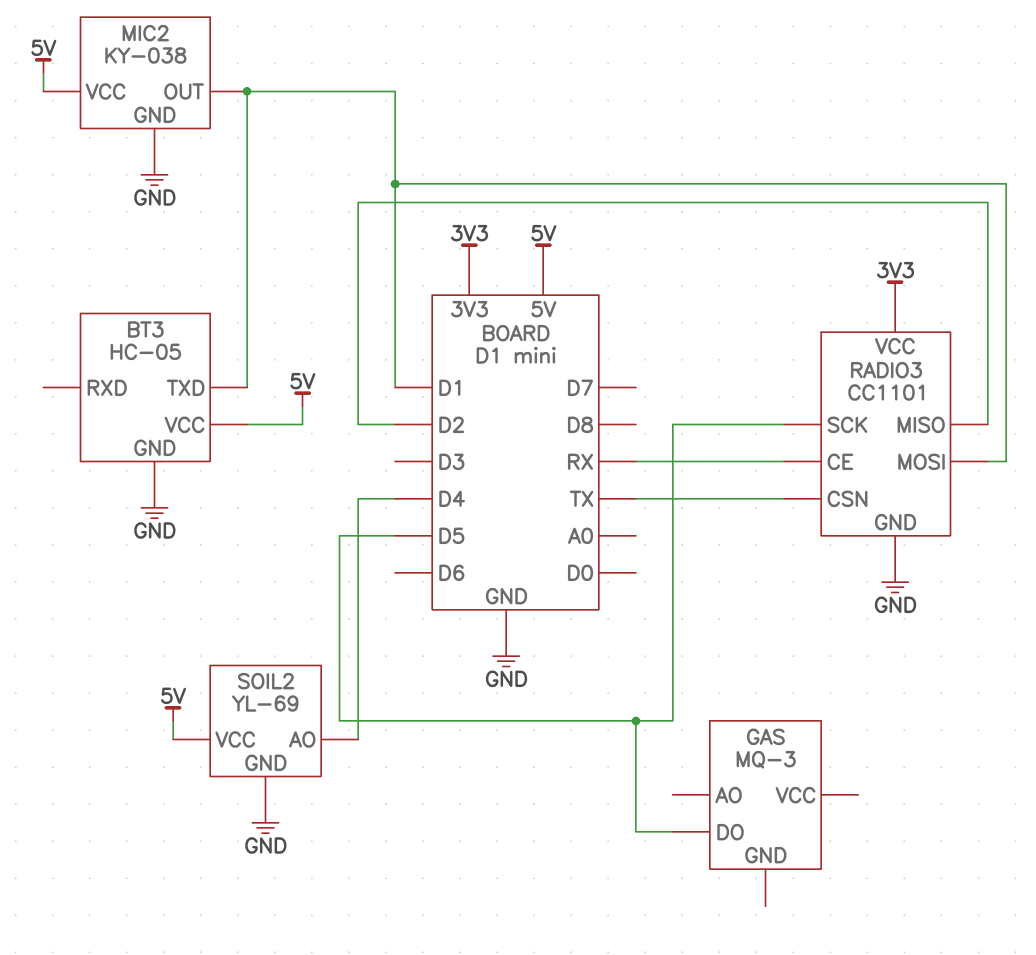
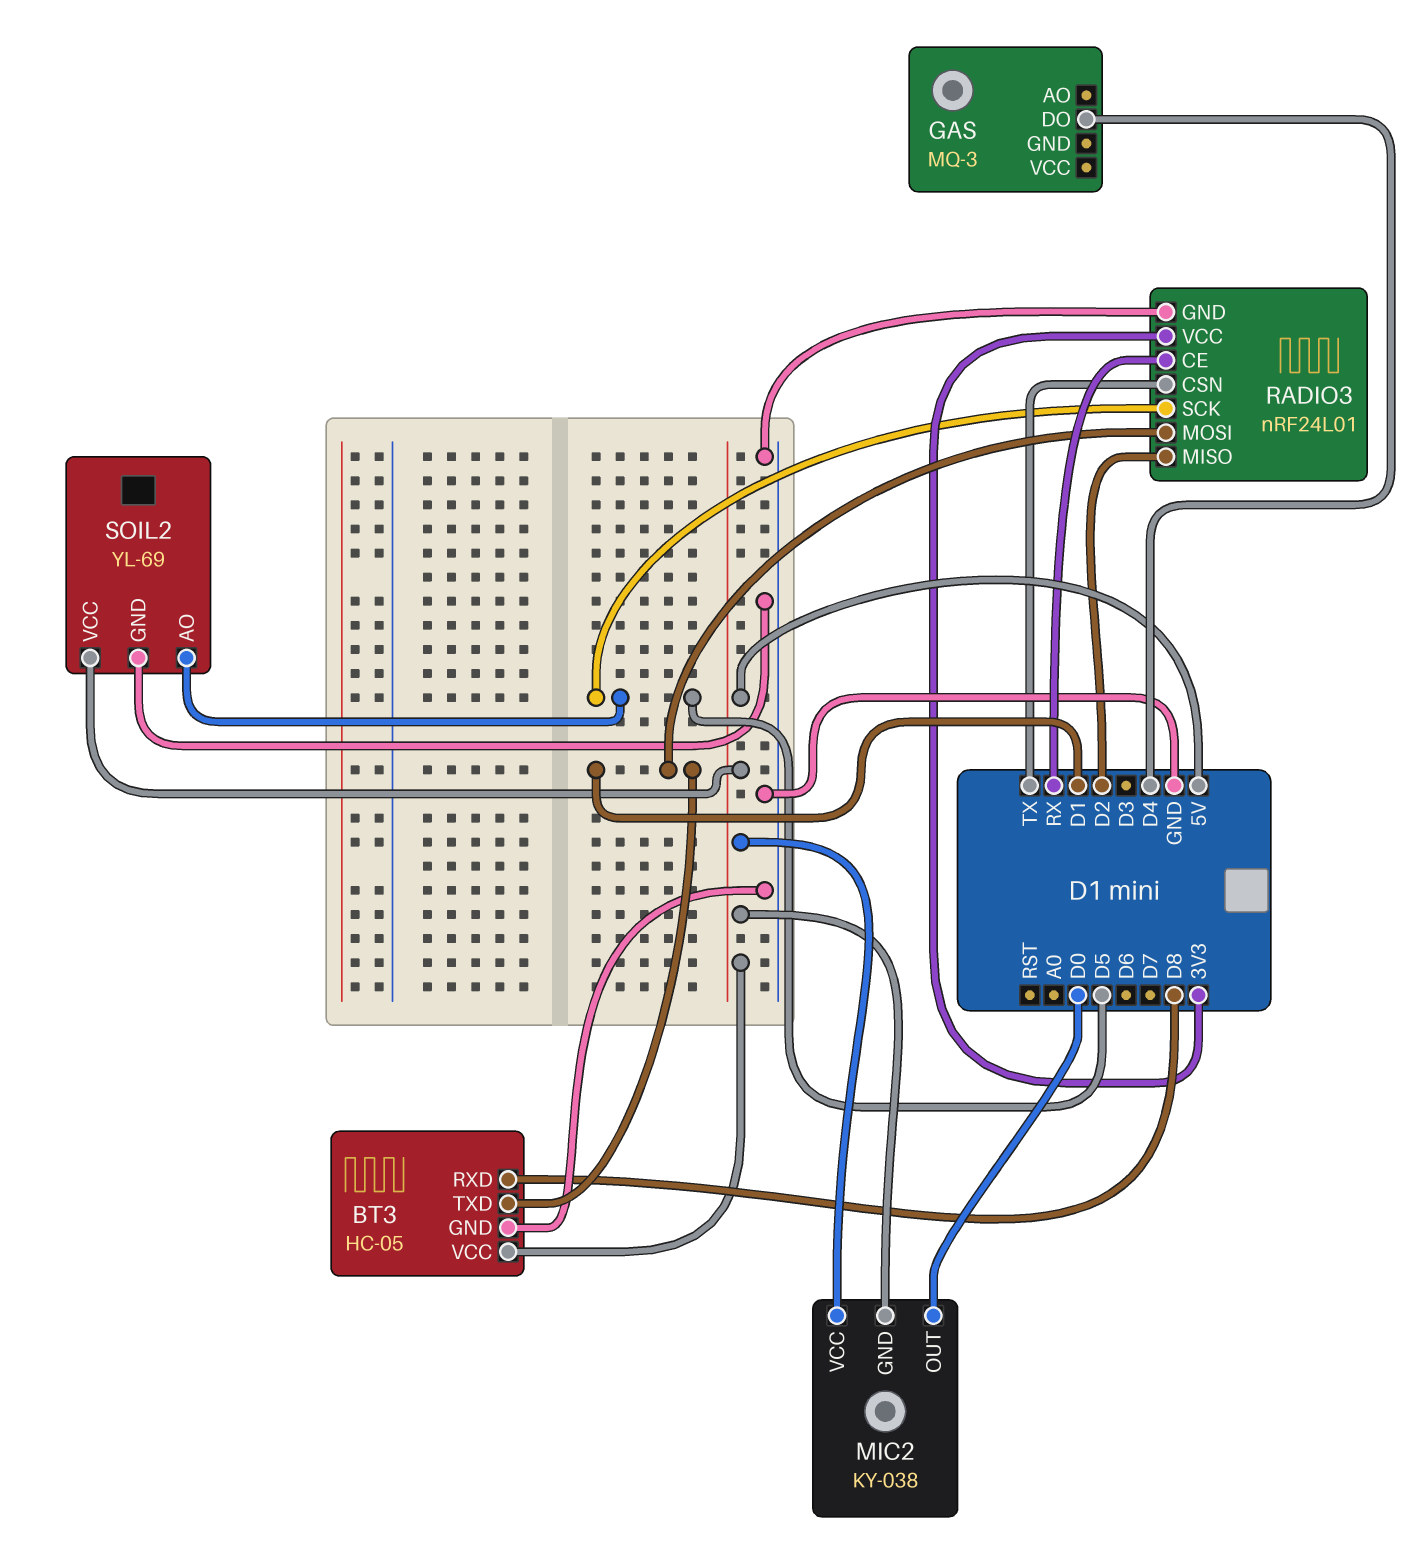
BT3 pin RXD: none -> D8
GAS pin DO: D5 -> D4
MIC2 pin GND: GND -> 5V
MIC2 pin OUT: D1 -> D0
RADIO3: CC1101 -> nRF24L01
SOIL2 pin AO: D4 -> D5

